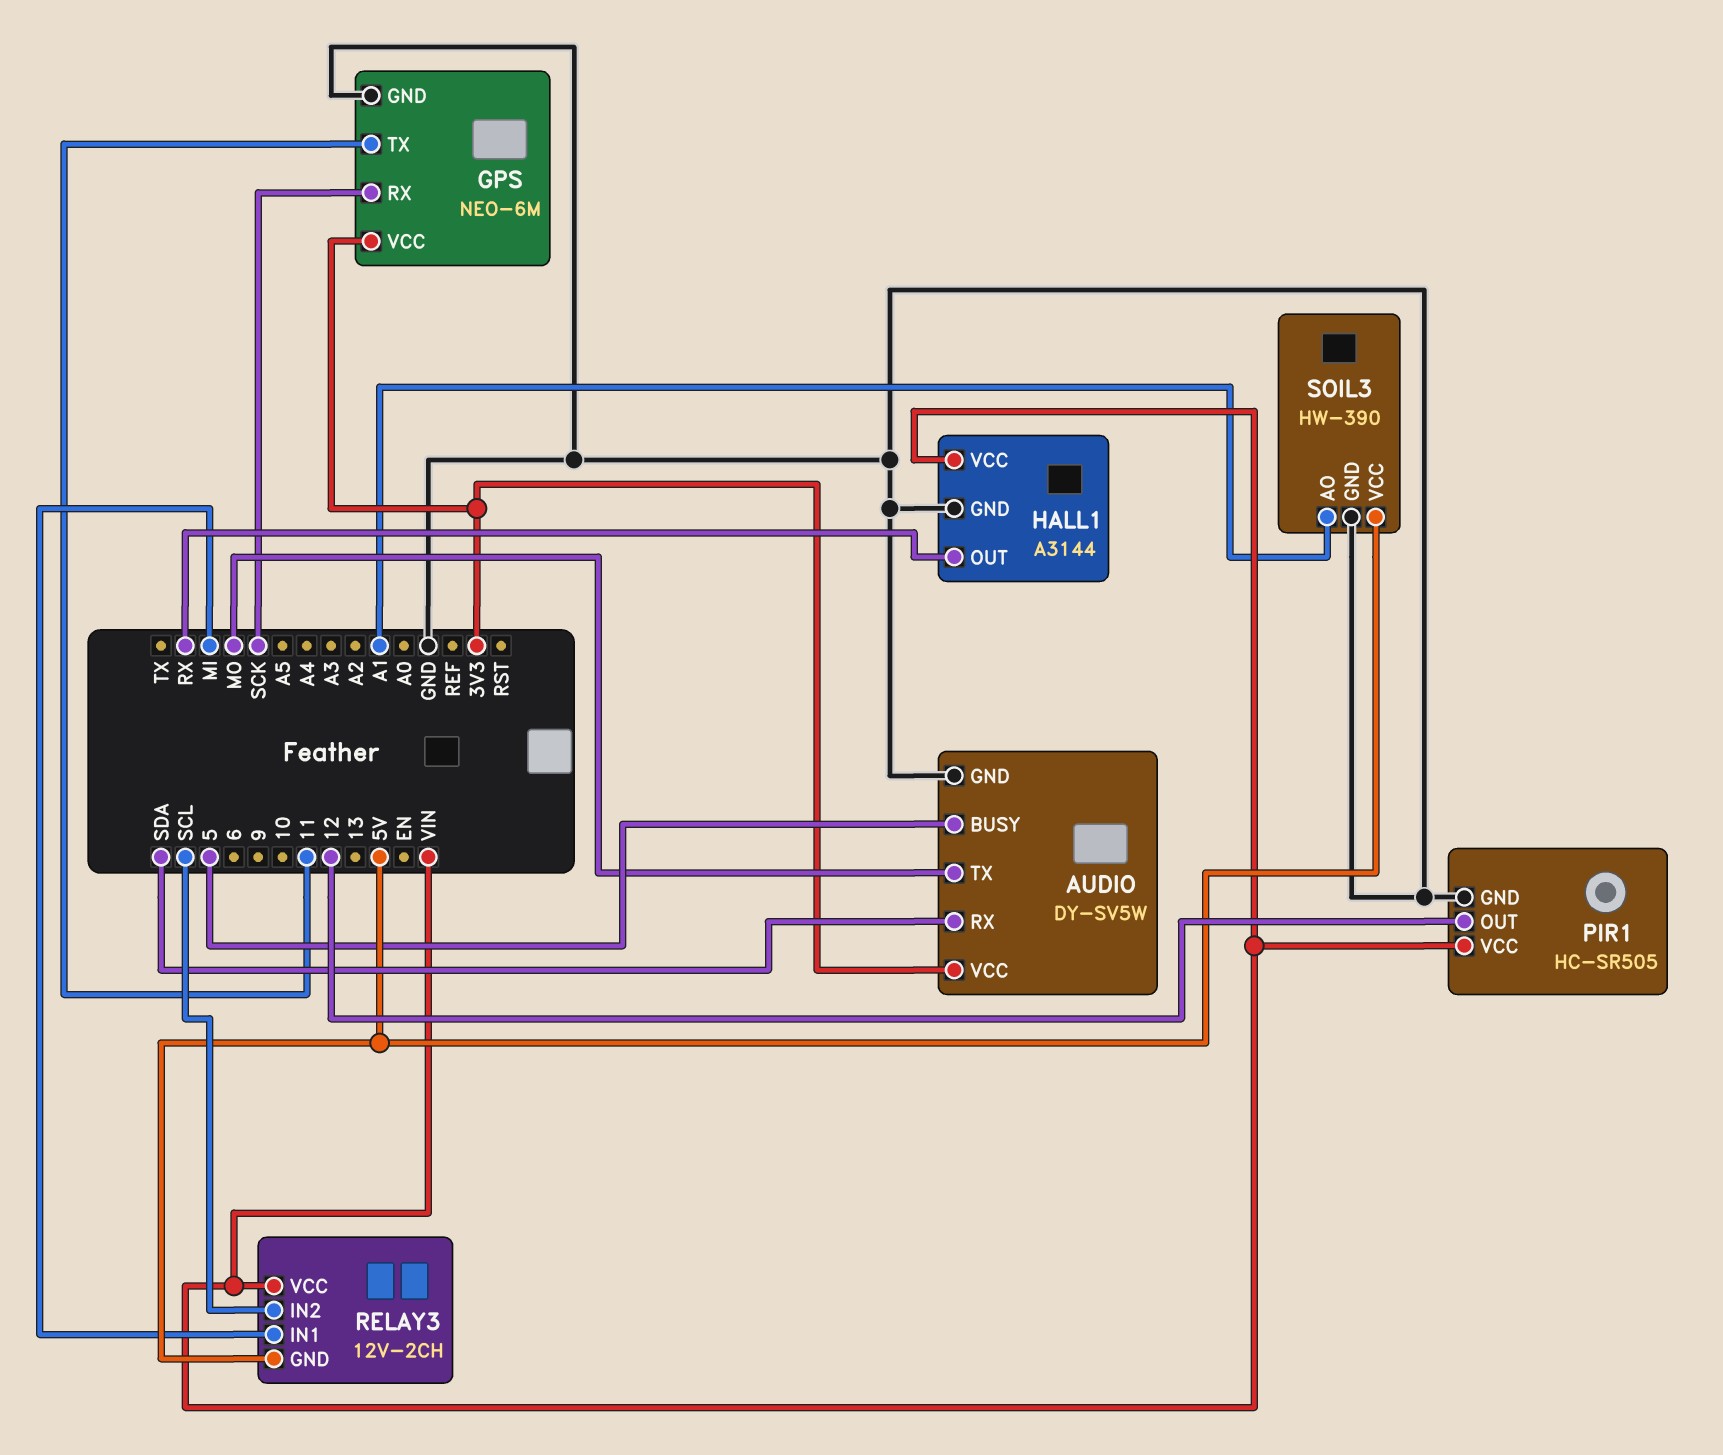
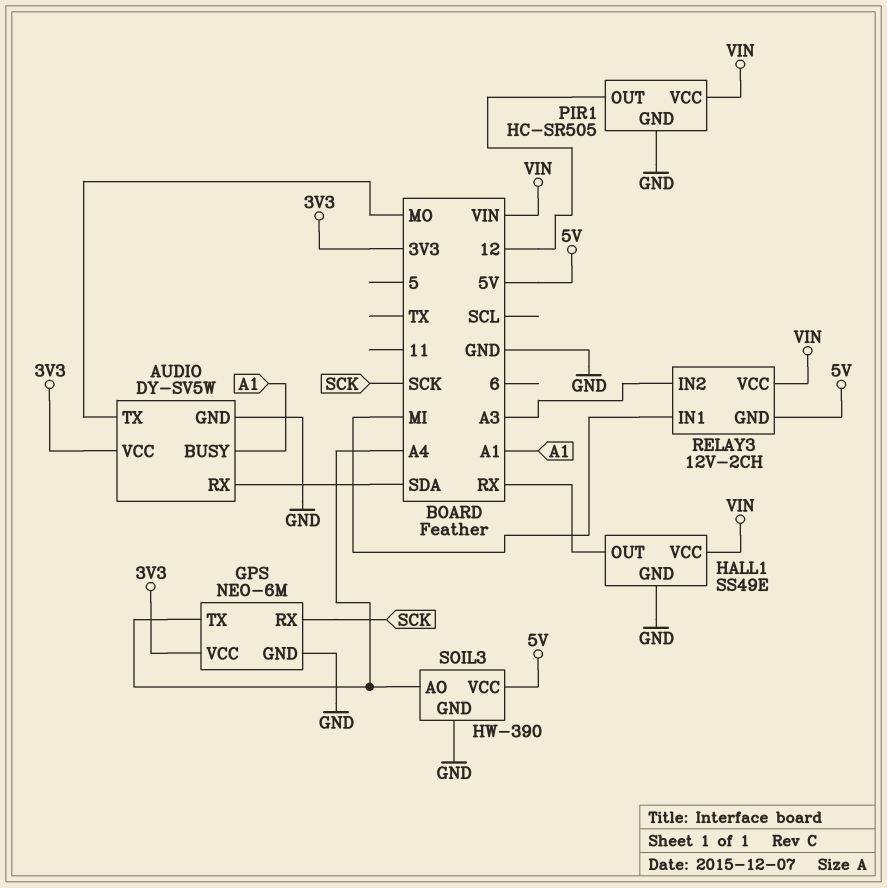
AUDIO pin BUSY: 5 -> A1
GPS pin TX: 11 -> A4
HALL1: A3144 -> SS49E
RELAY3 pin IN2: SCL -> A3
SOIL3 pin AO: A1 -> A4

